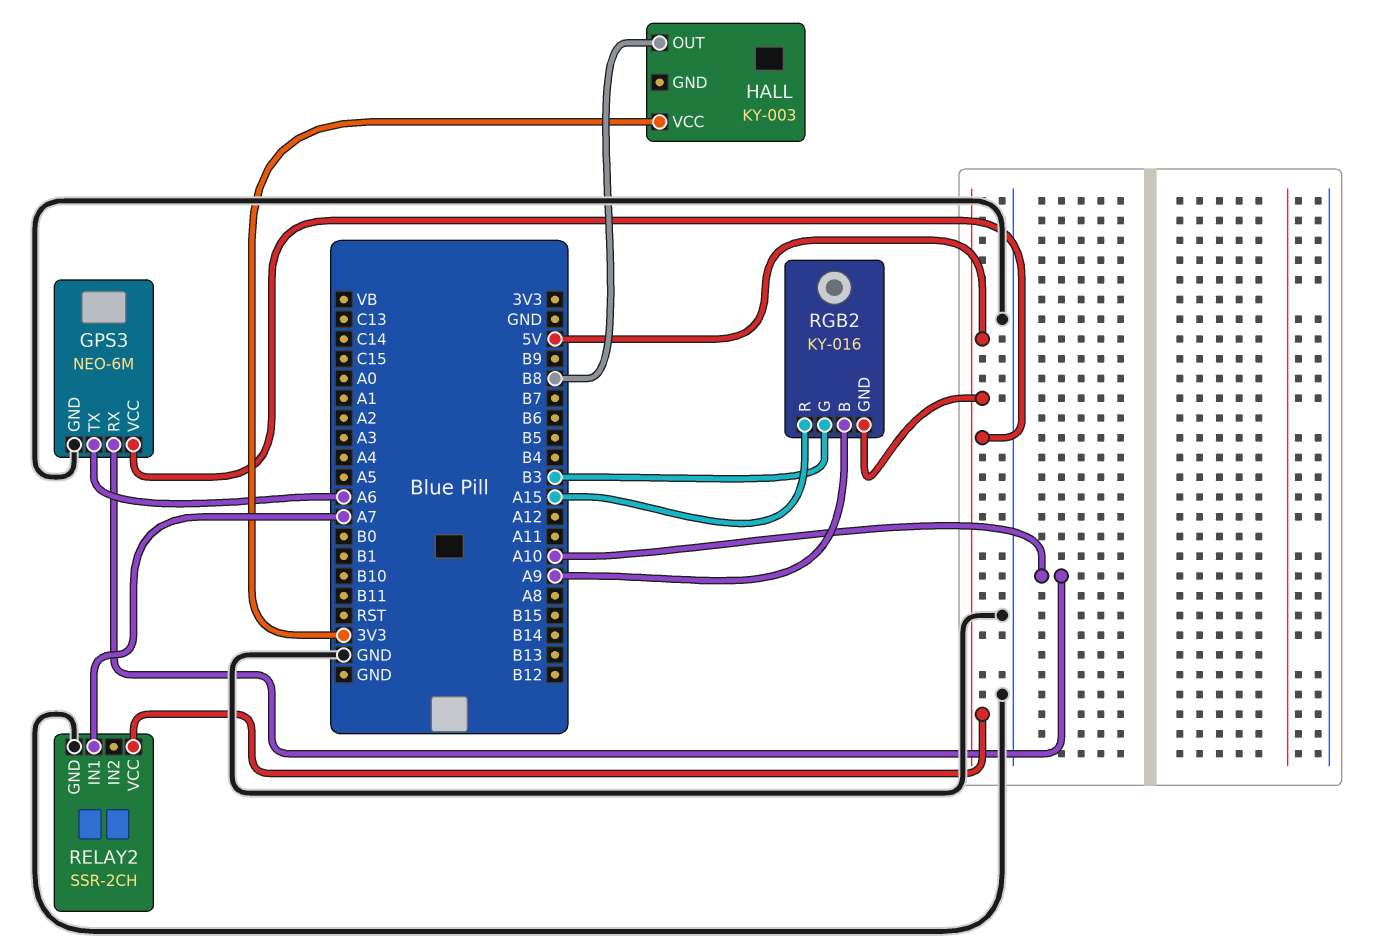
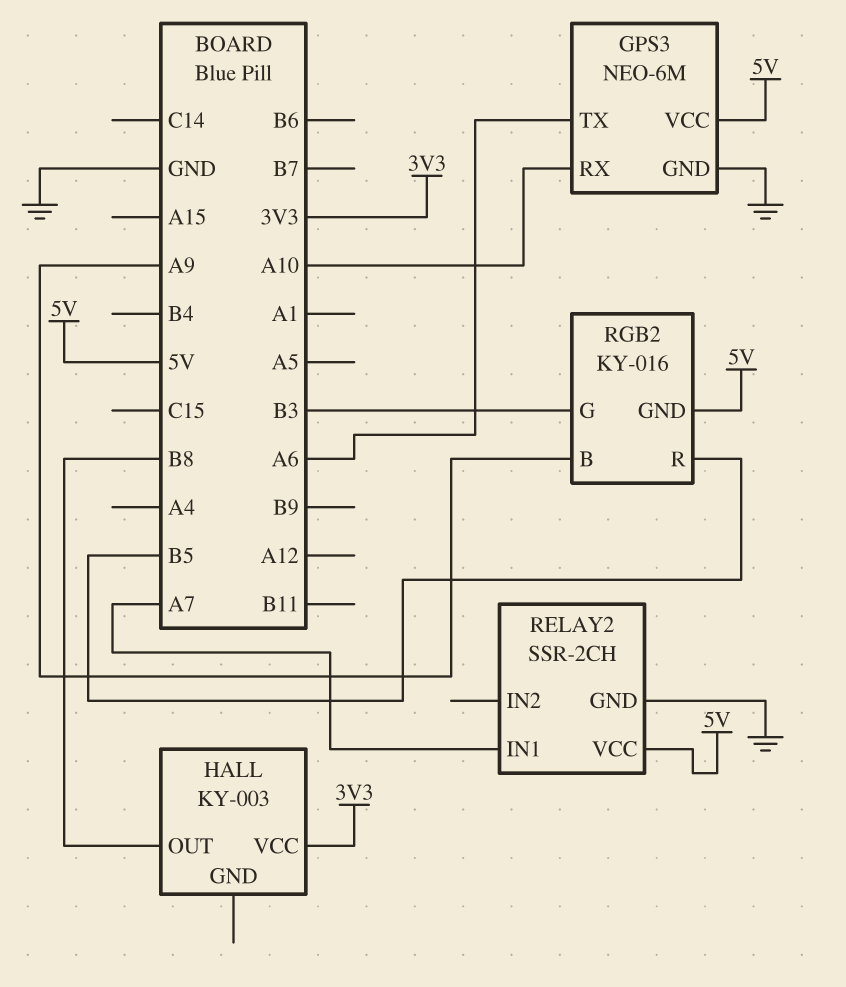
RGB2 pin R: A15 -> B5

